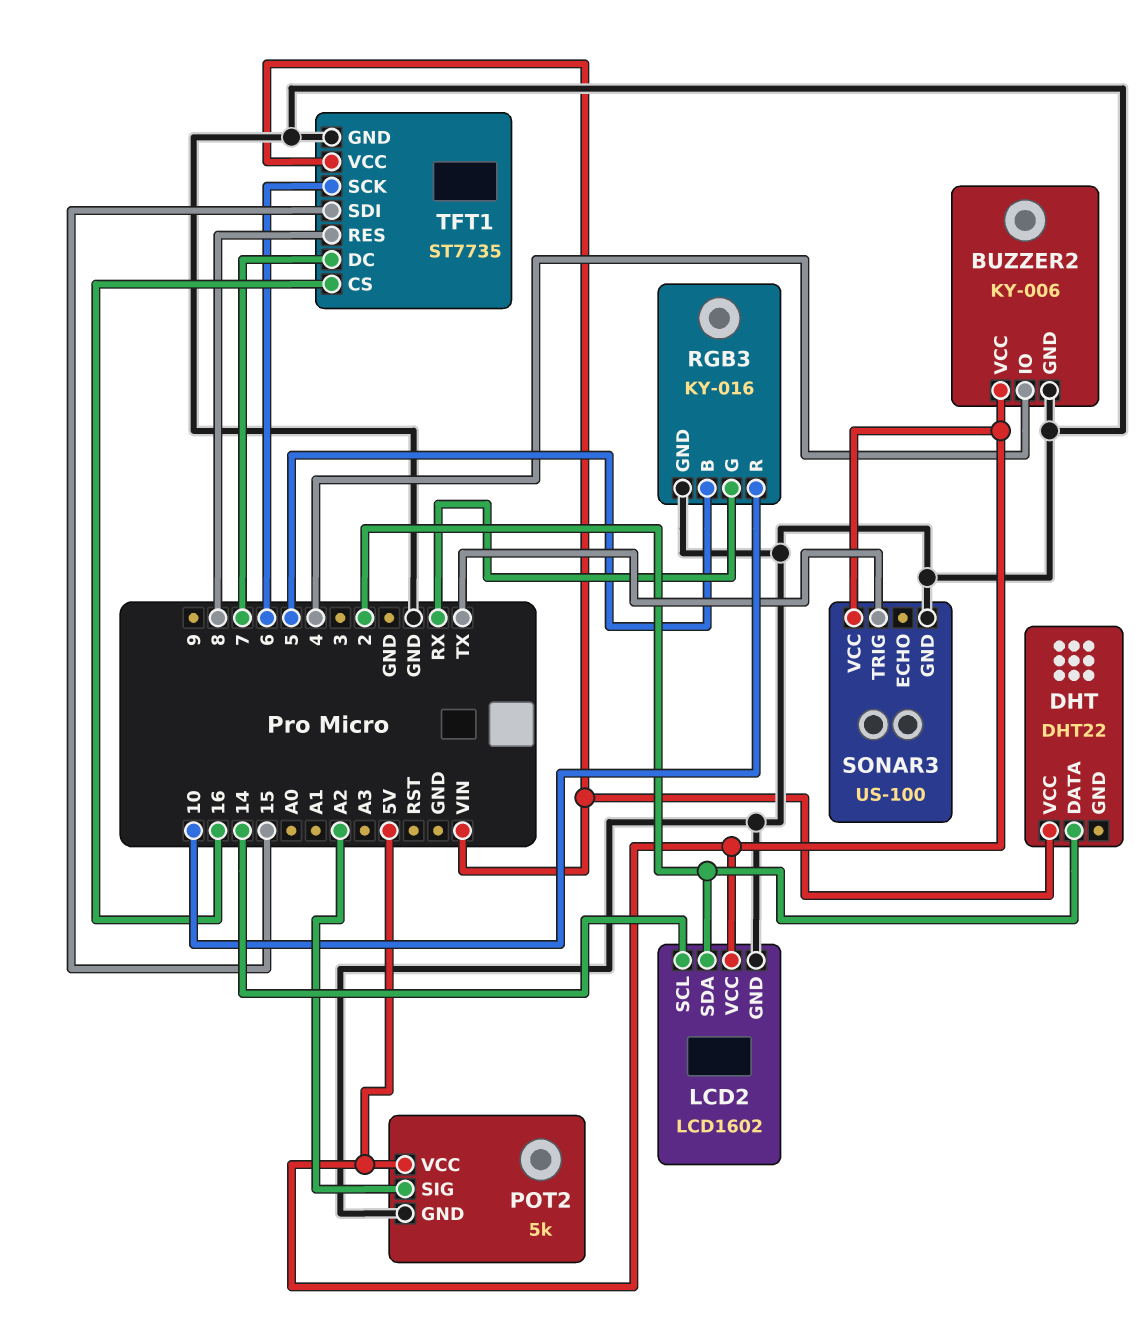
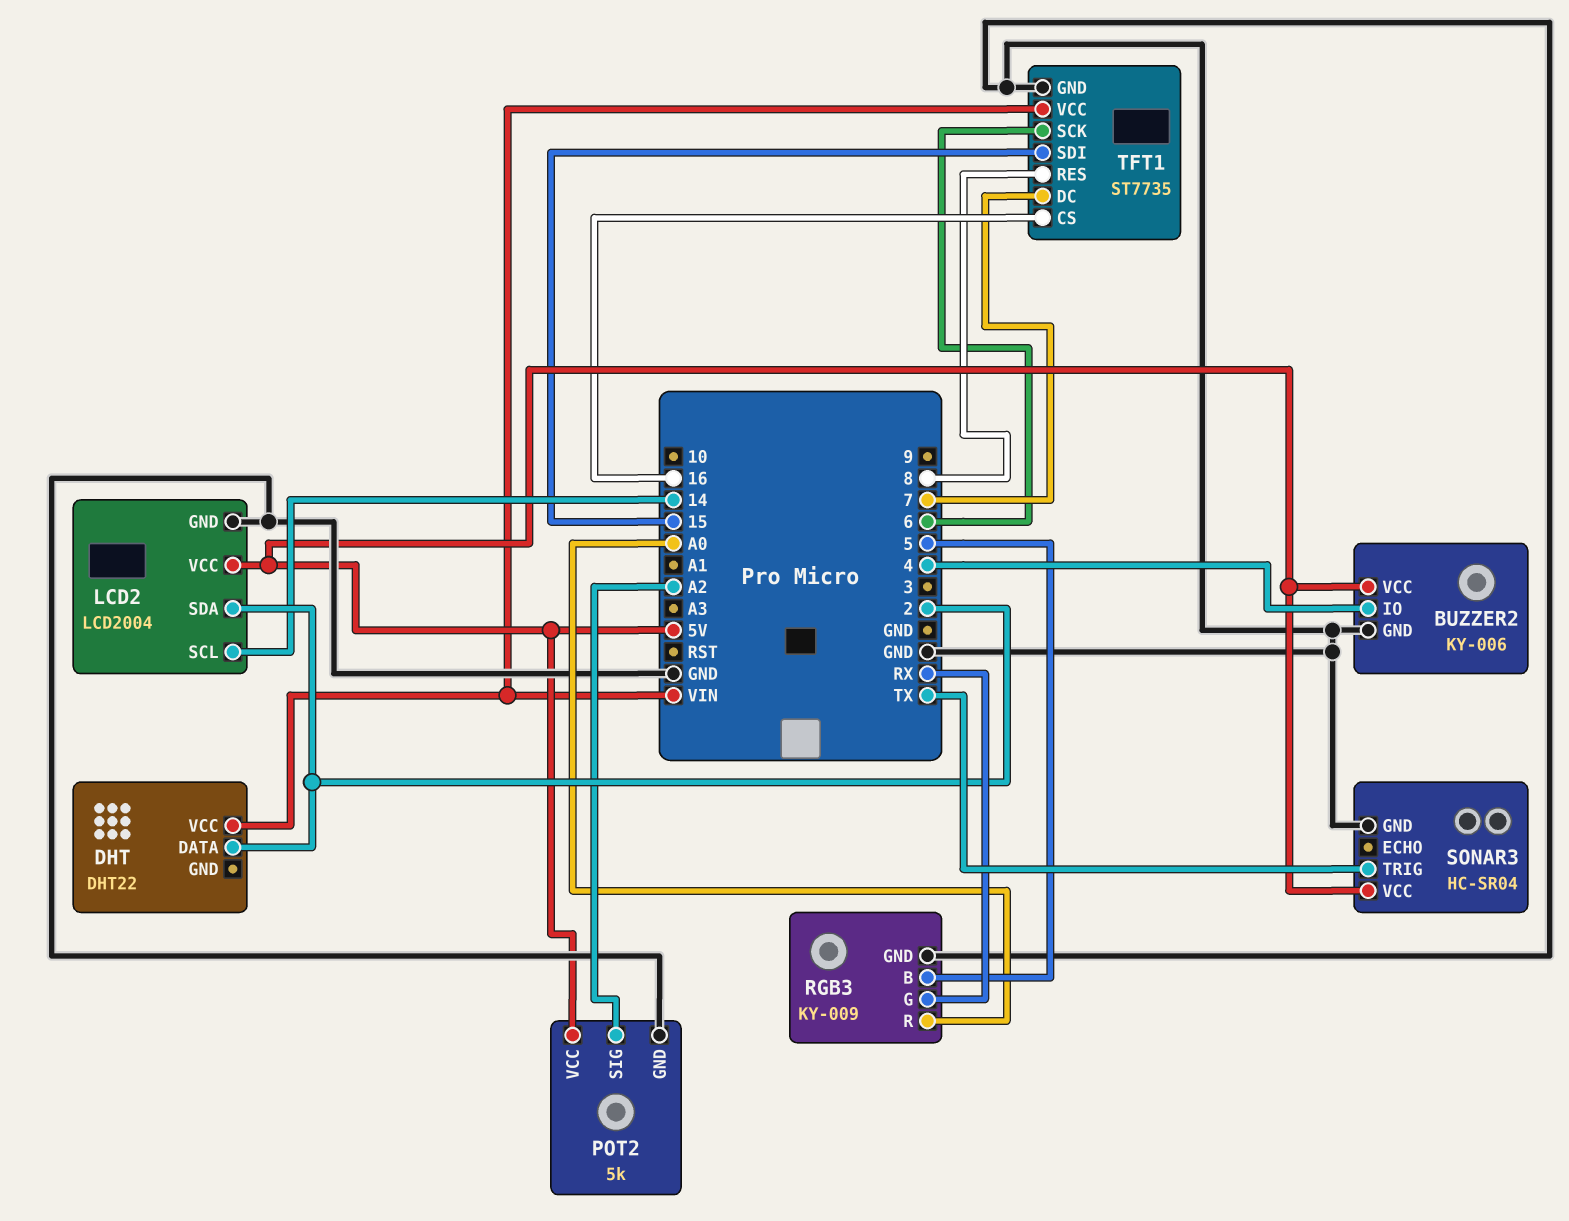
LCD2: LCD1602 -> LCD2004
RGB3: KY-016 -> KY-009
RGB3 pin R: 10 -> A0
SONAR3: US-100 -> HC-SR04

